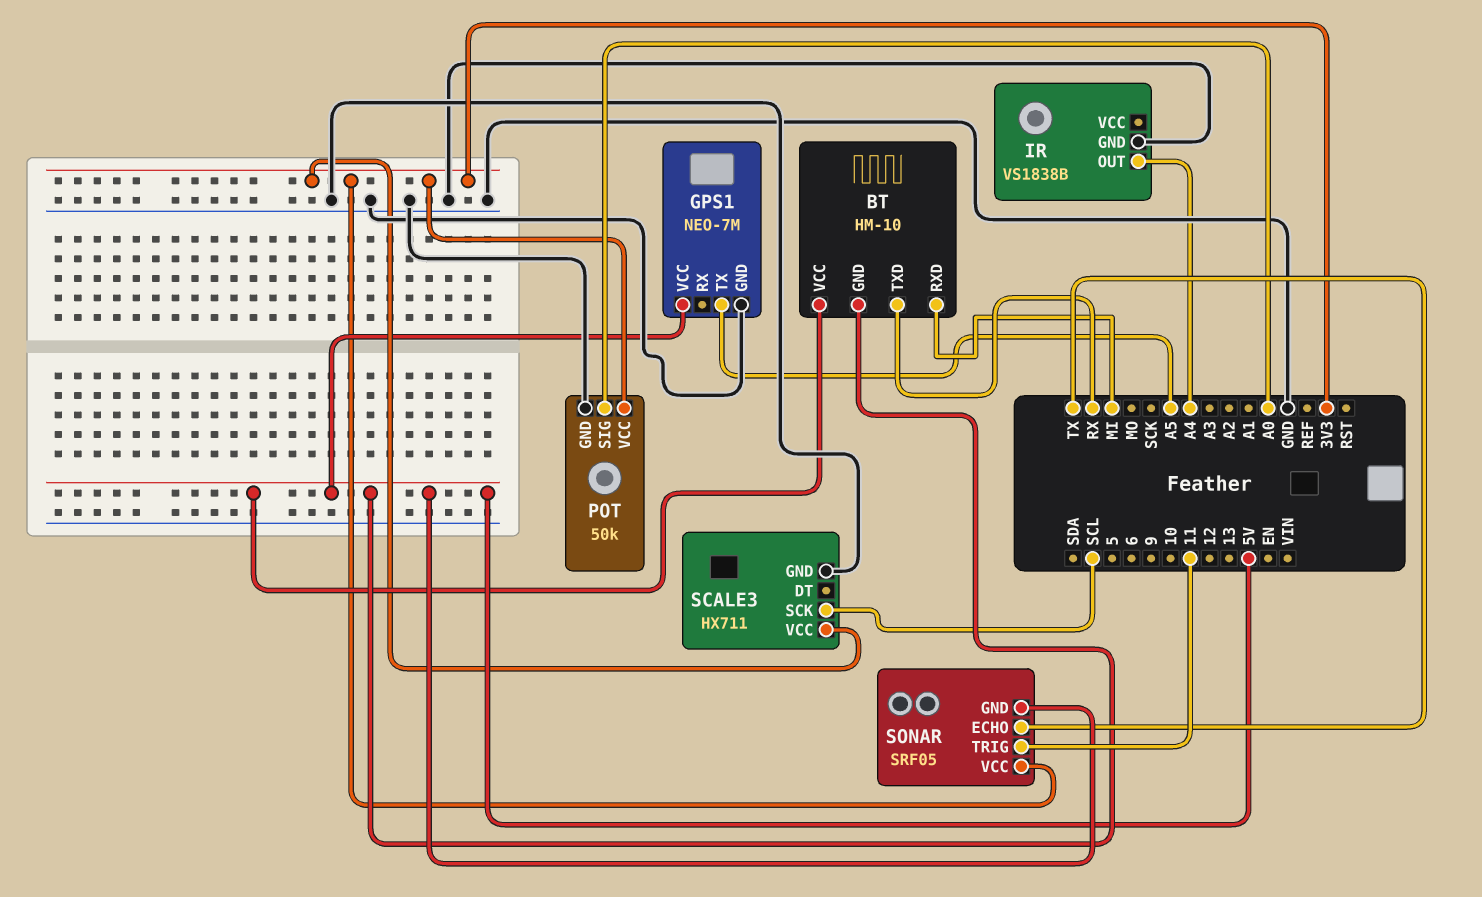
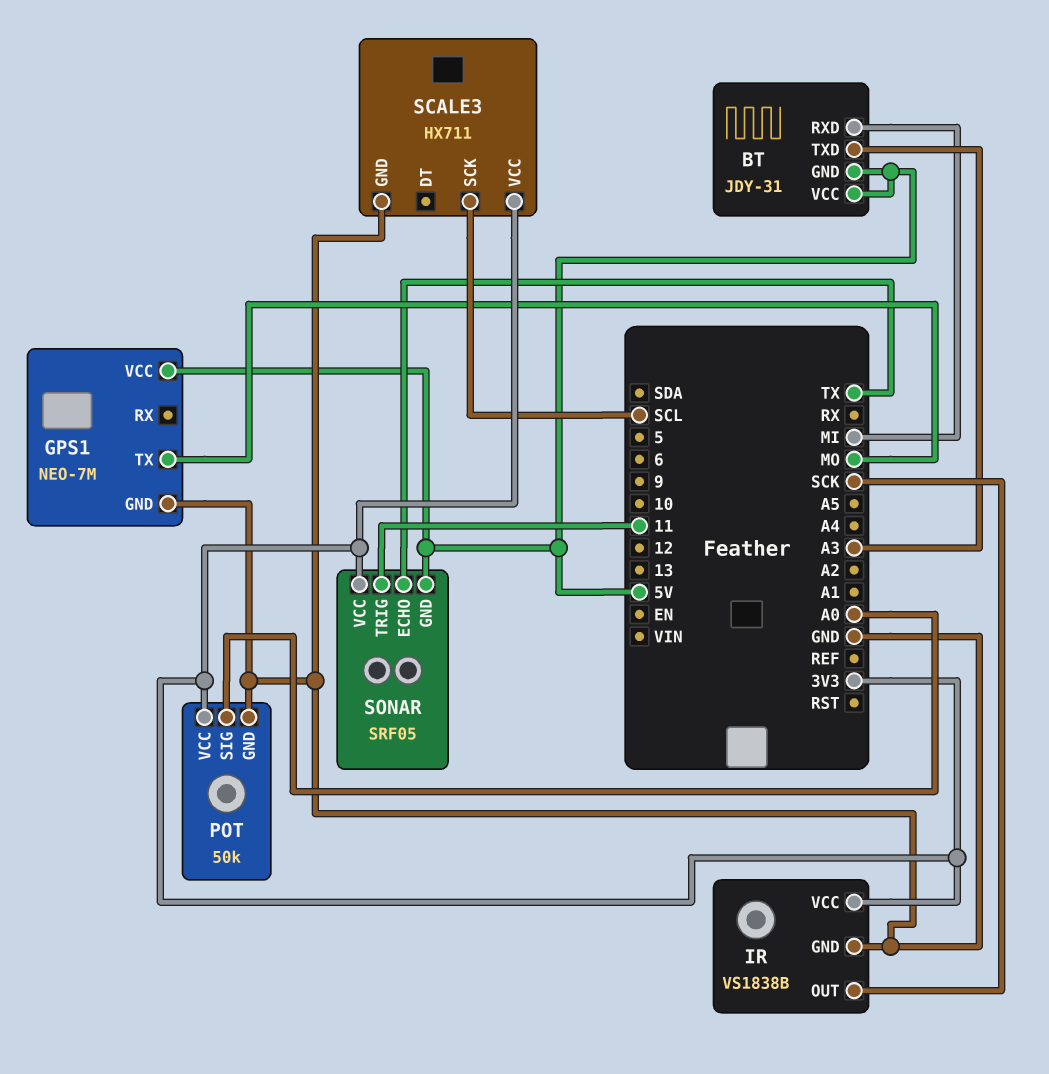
BT: HM-10 -> JDY-31
BT pin TXD: RX -> A3
GPS1 pin TX: A5 -> MO
IR pin OUT: A4 -> SCK
IR pin VCC: none -> 3V3

